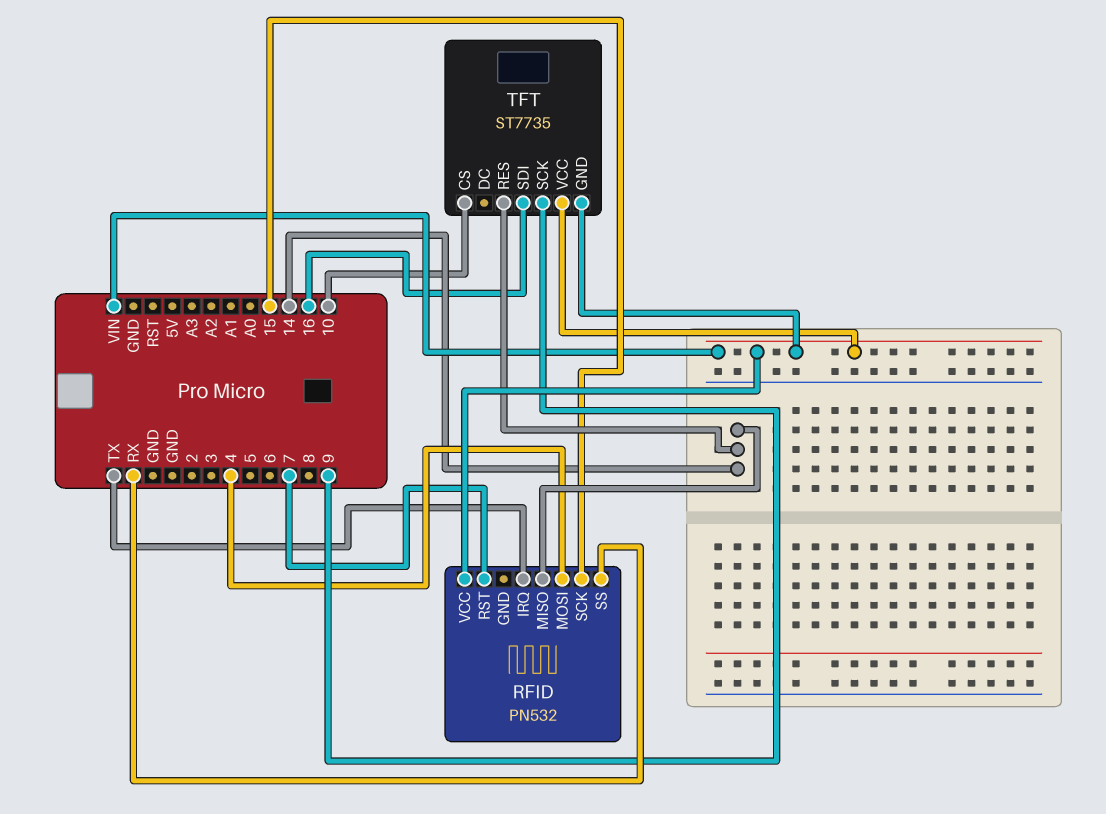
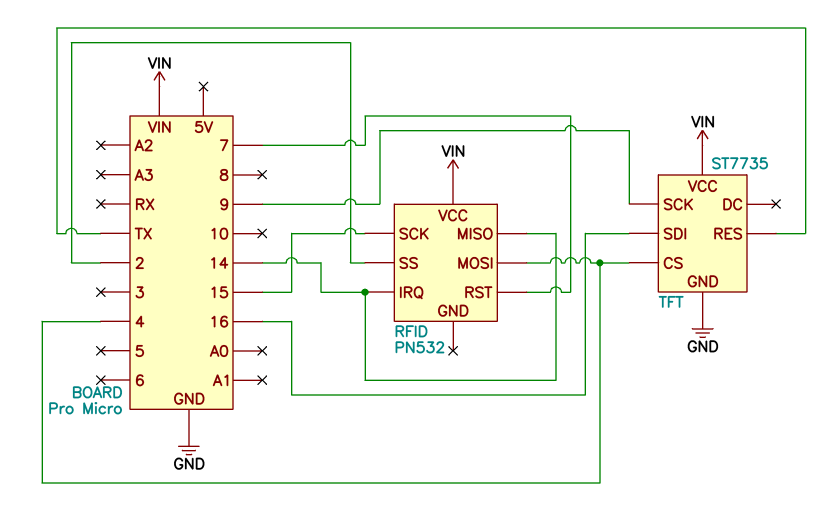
RFID pin IRQ: TX -> 14
RFID pin SS: RX -> 2
TFT pin CS: 10 -> 4
TFT pin GND: VIN -> GND
TFT pin RES: 14 -> TX

